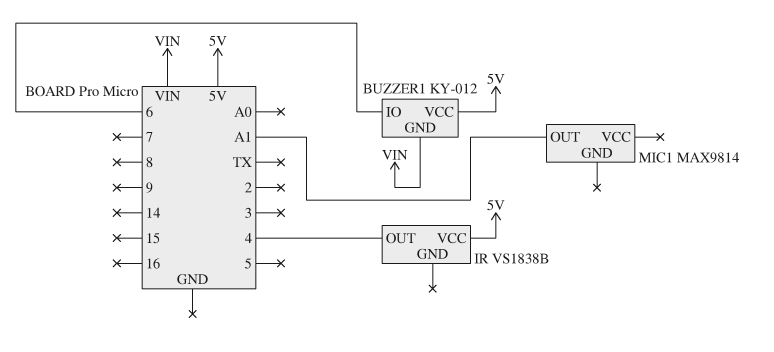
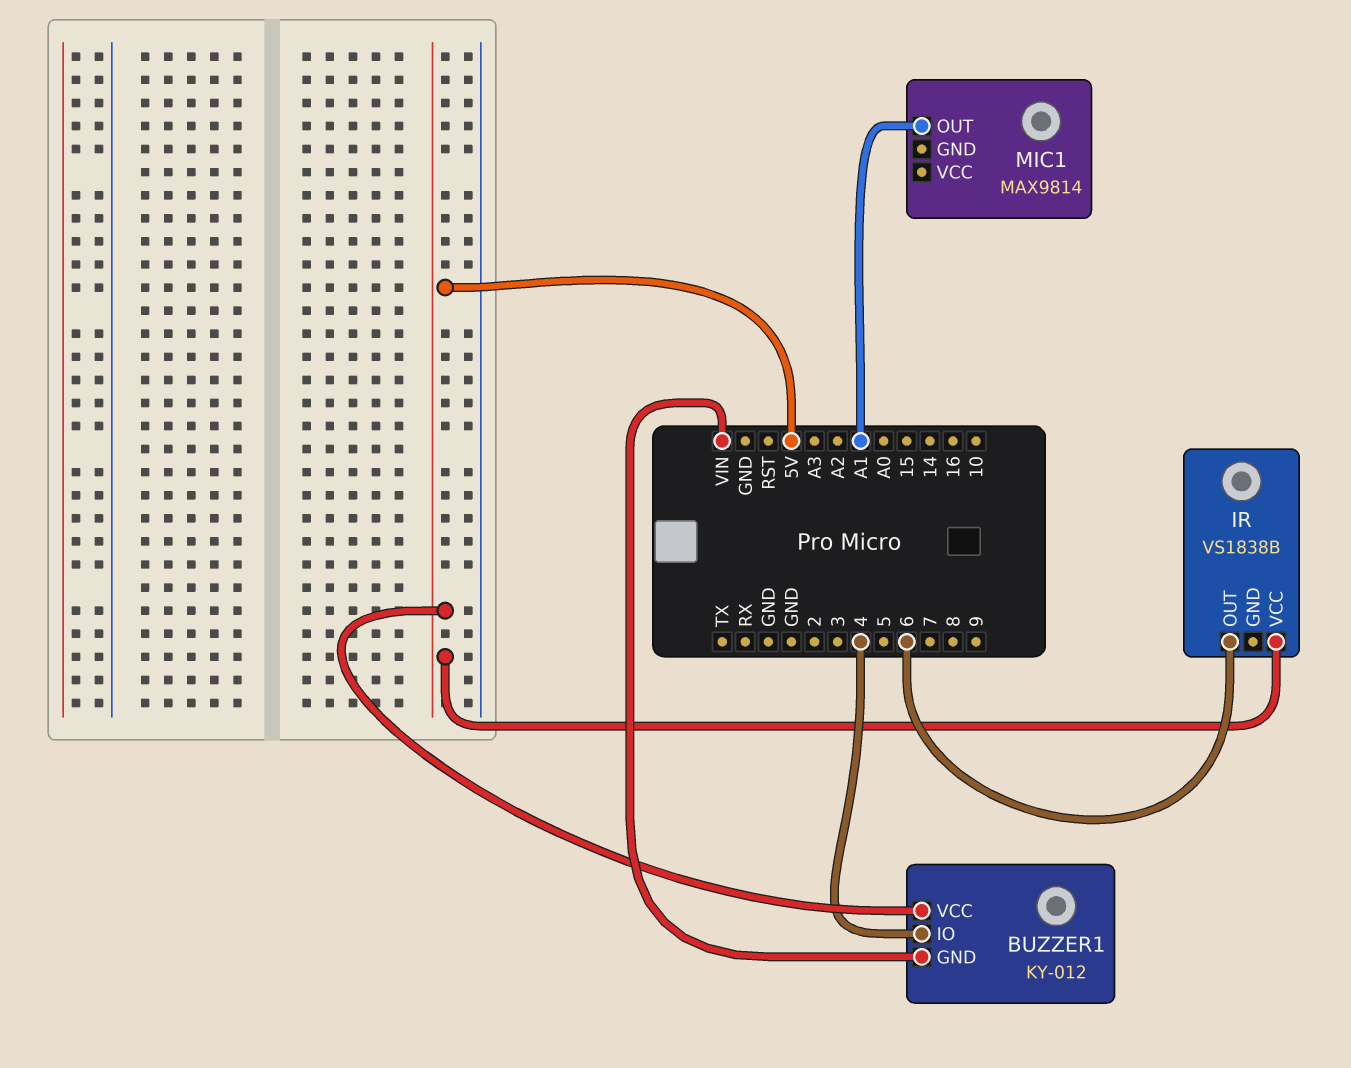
BUZZER1 pin IO: 6 -> 4
IR pin OUT: 4 -> 6

